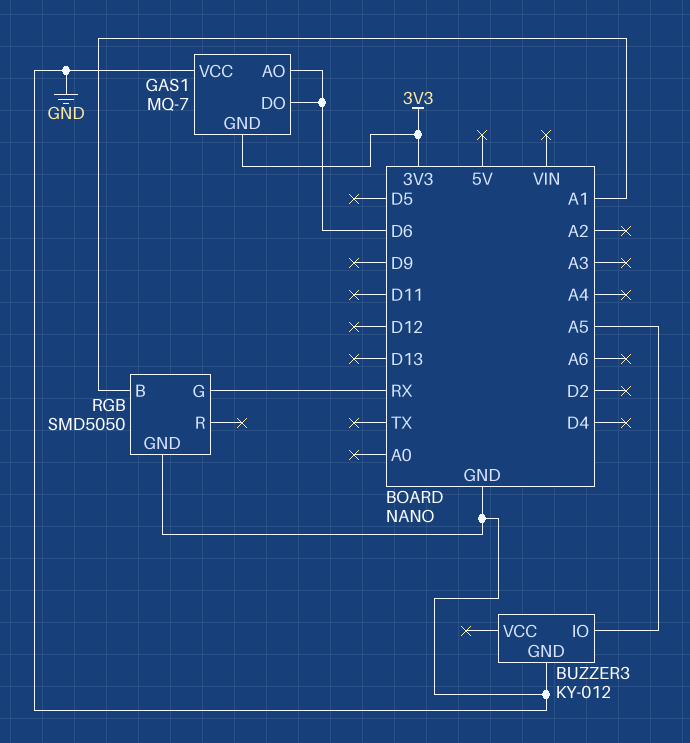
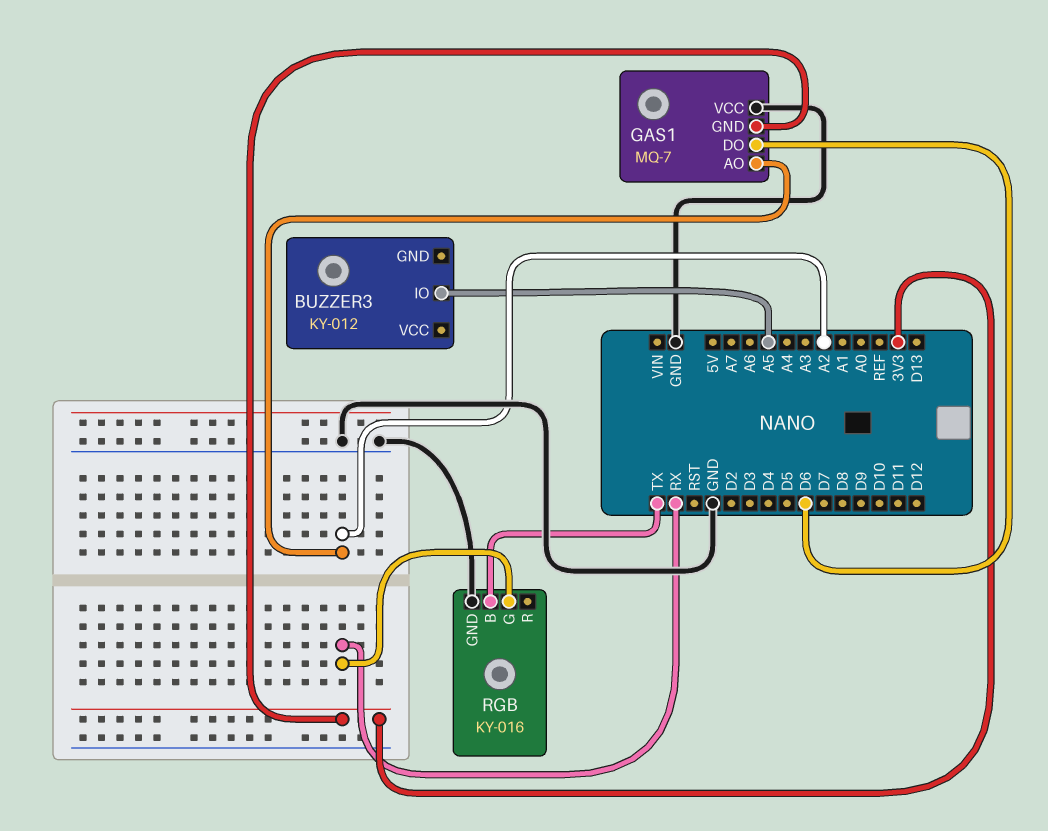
BUZZER3 pin GND: GND -> none
GAS1 pin AO: D6 -> A2
RGB: SMD5050 -> KY-016
RGB pin B: A1 -> TX

